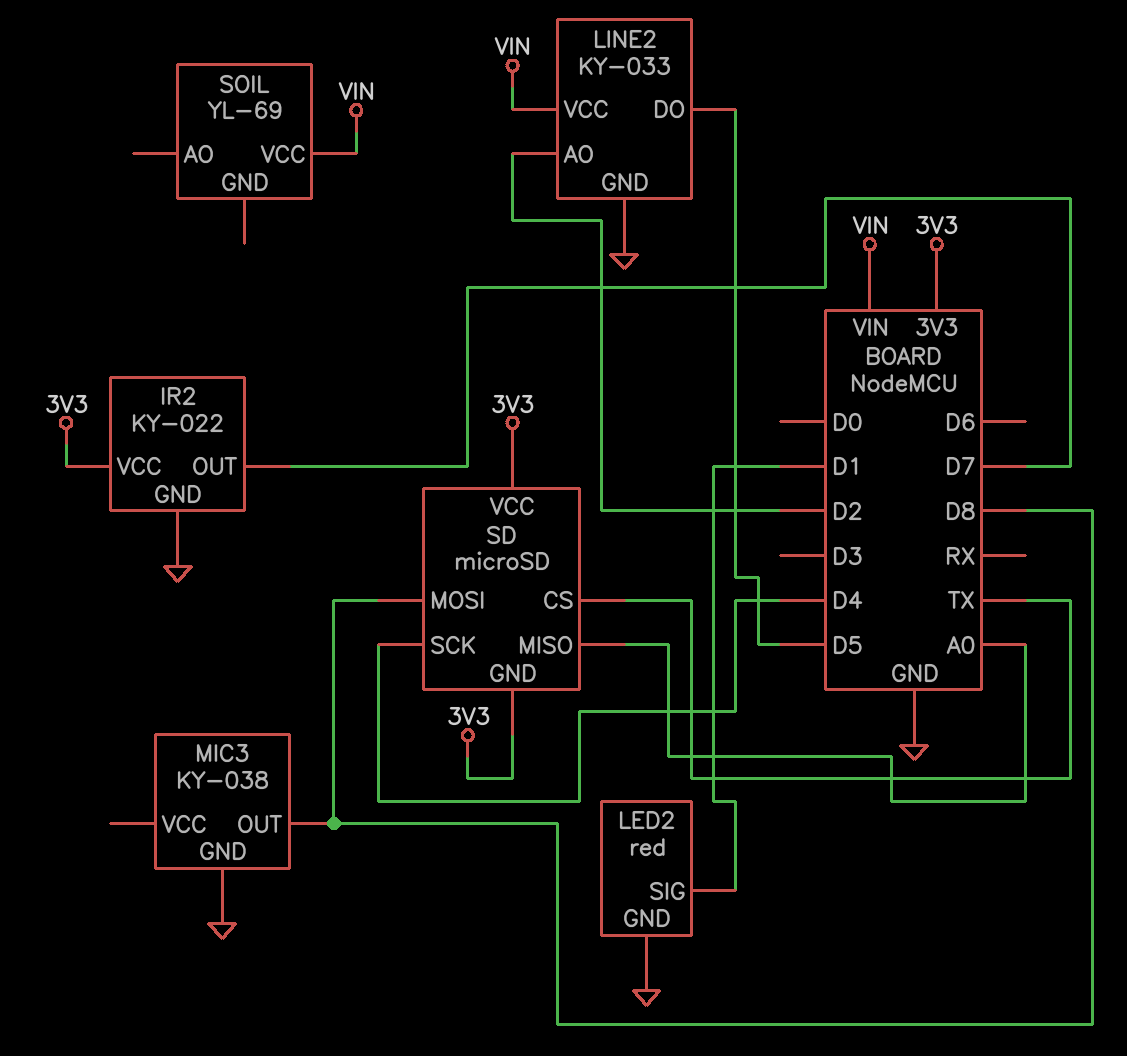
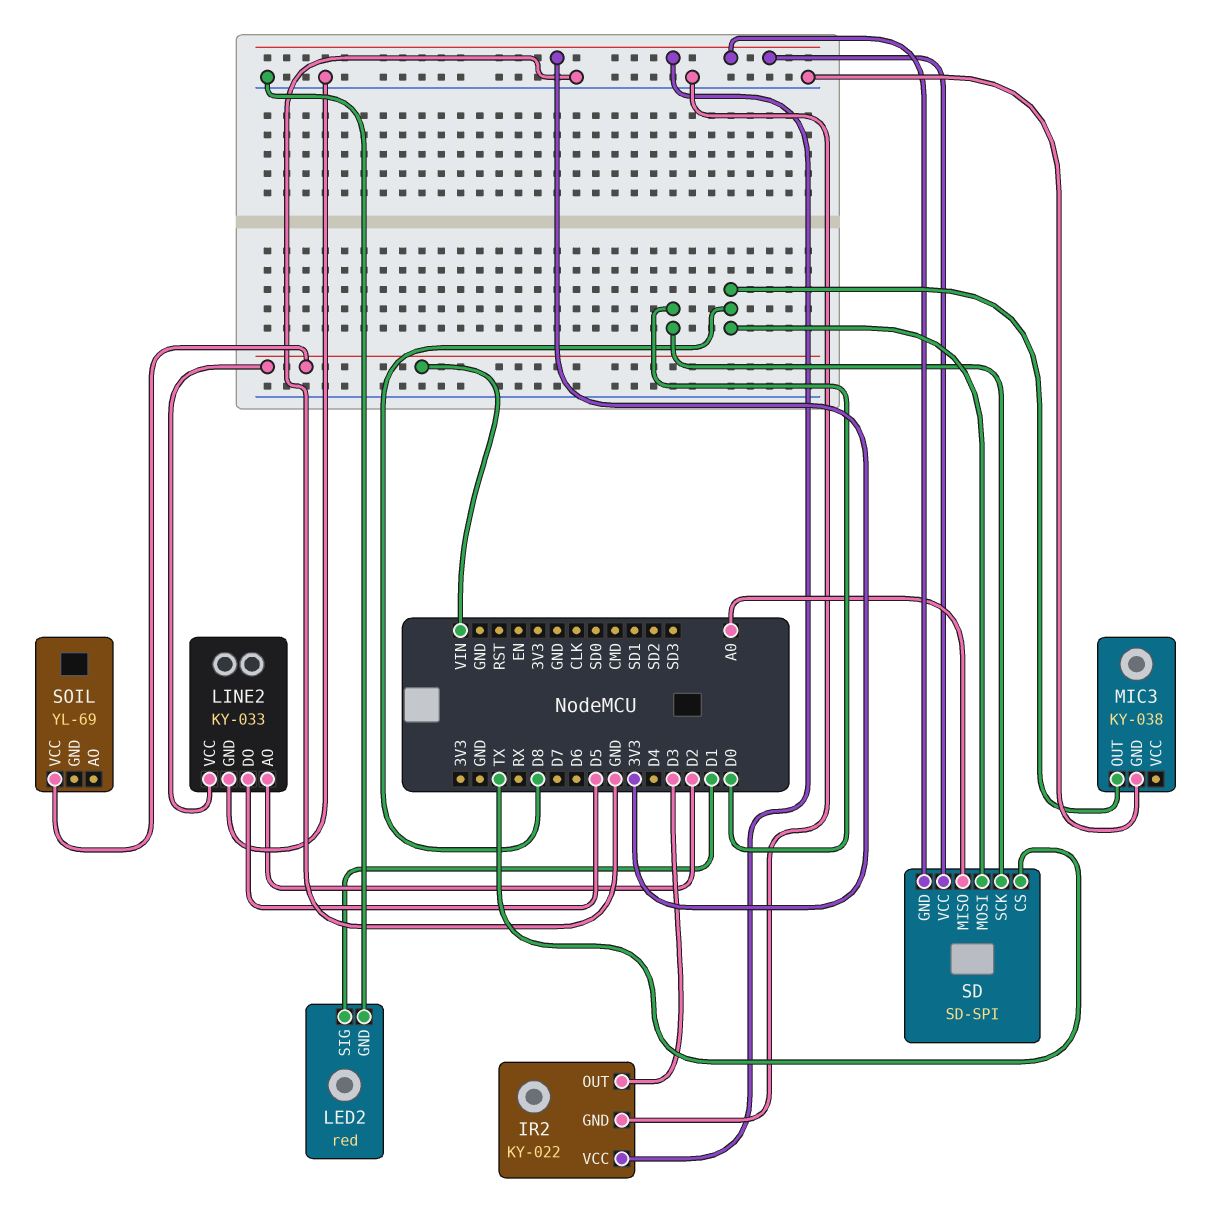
IR2 pin OUT: D7 -> D3
SD: microSD -> SD-SPI
SD pin SCK: D4 -> D0

